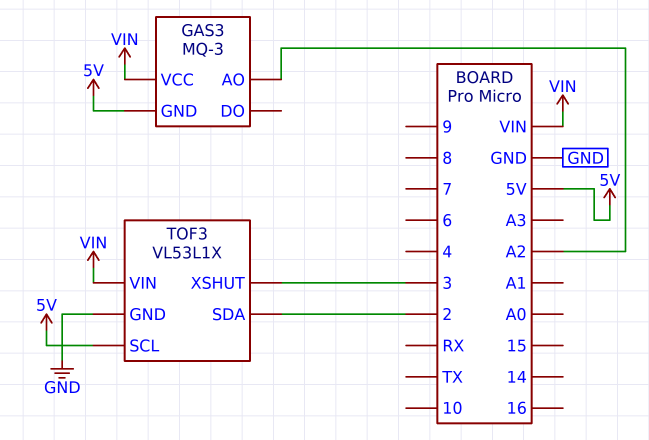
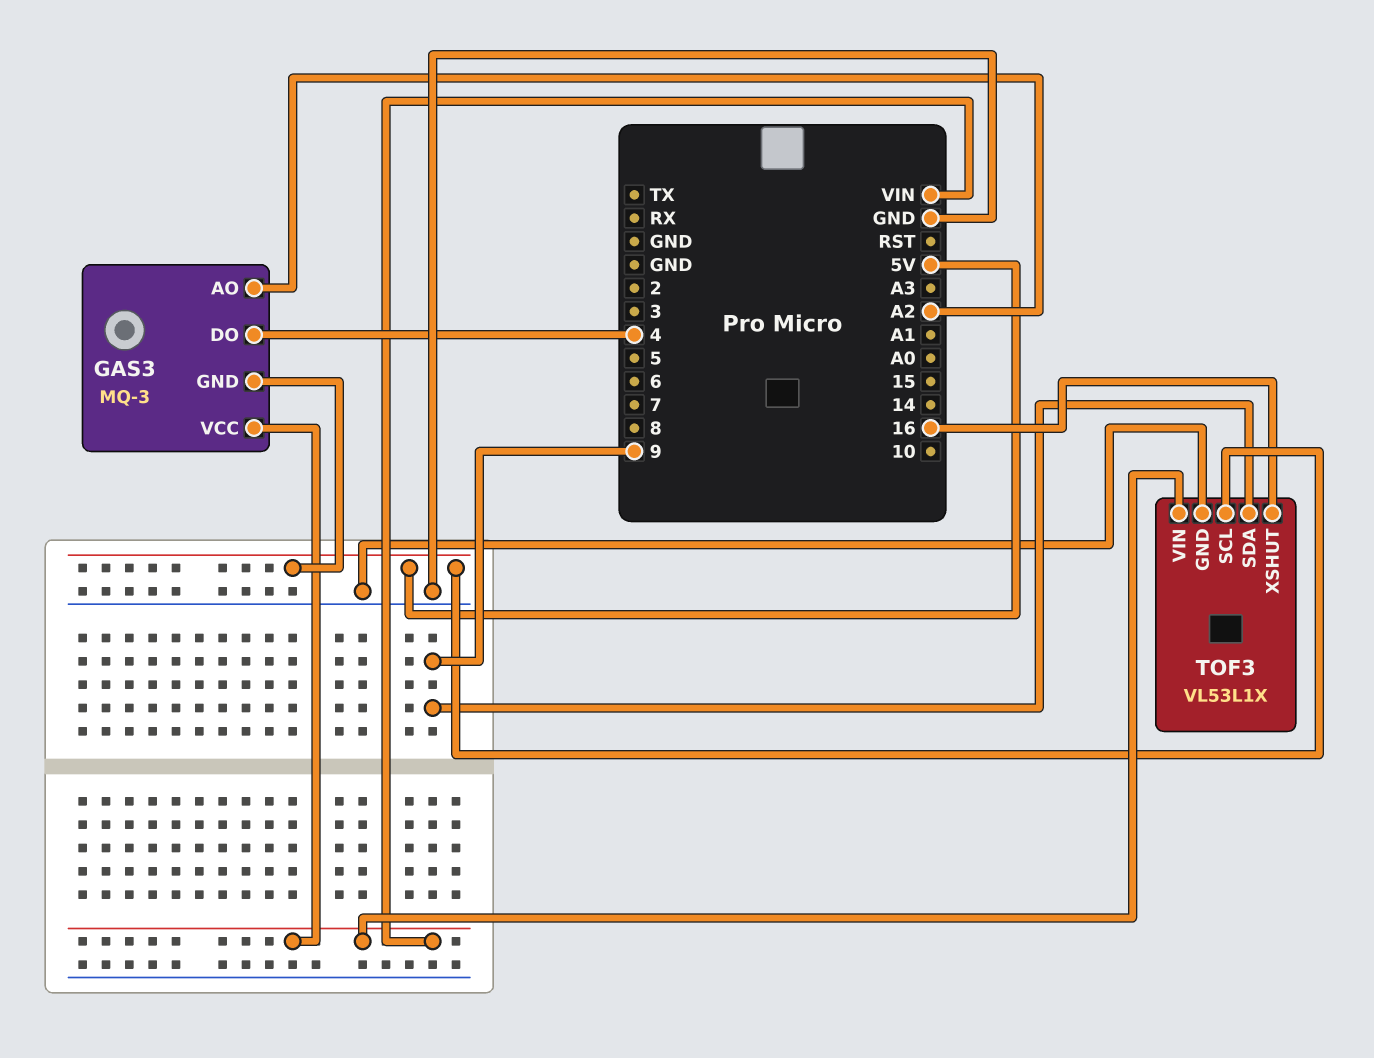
GAS3 pin DO: none -> 4
TOF3 pin SDA: 2 -> 9
TOF3 pin XSHUT: 3 -> 16

